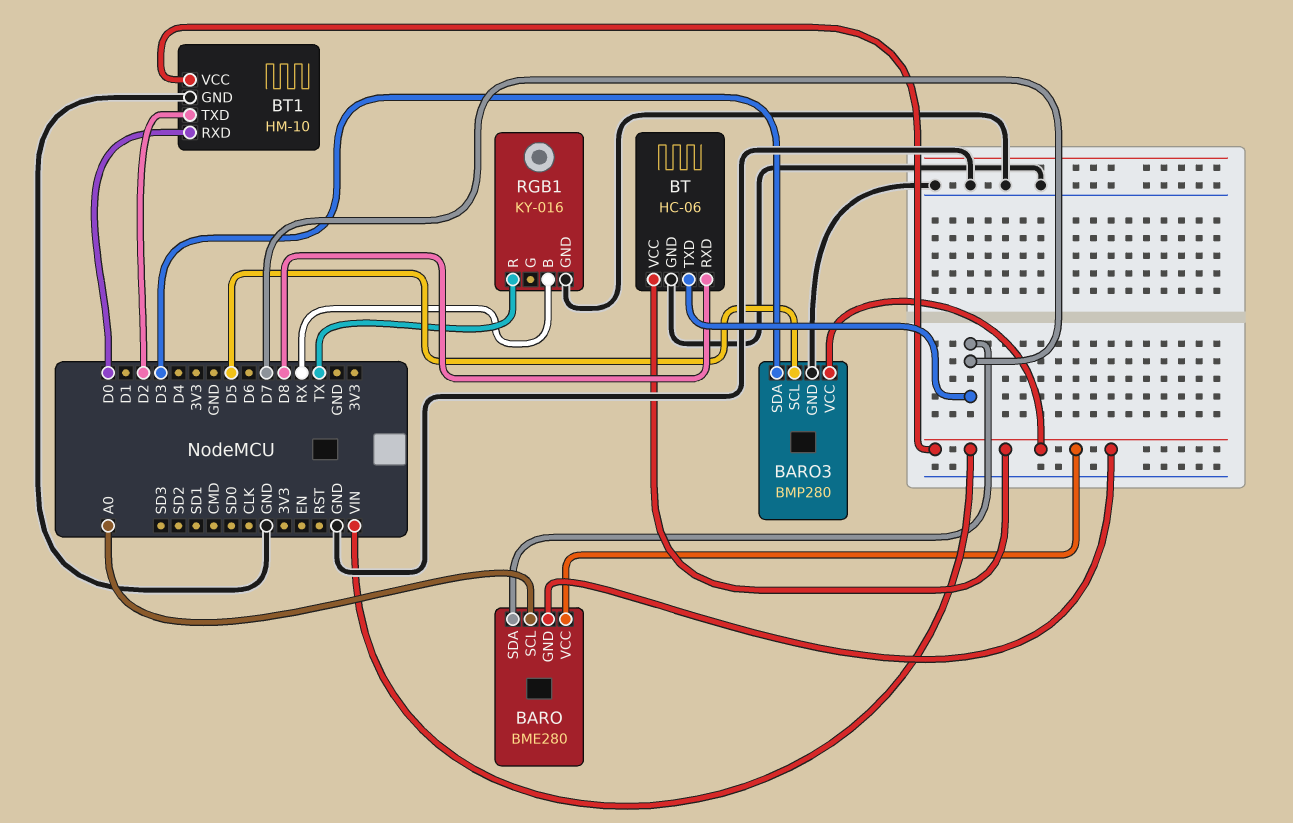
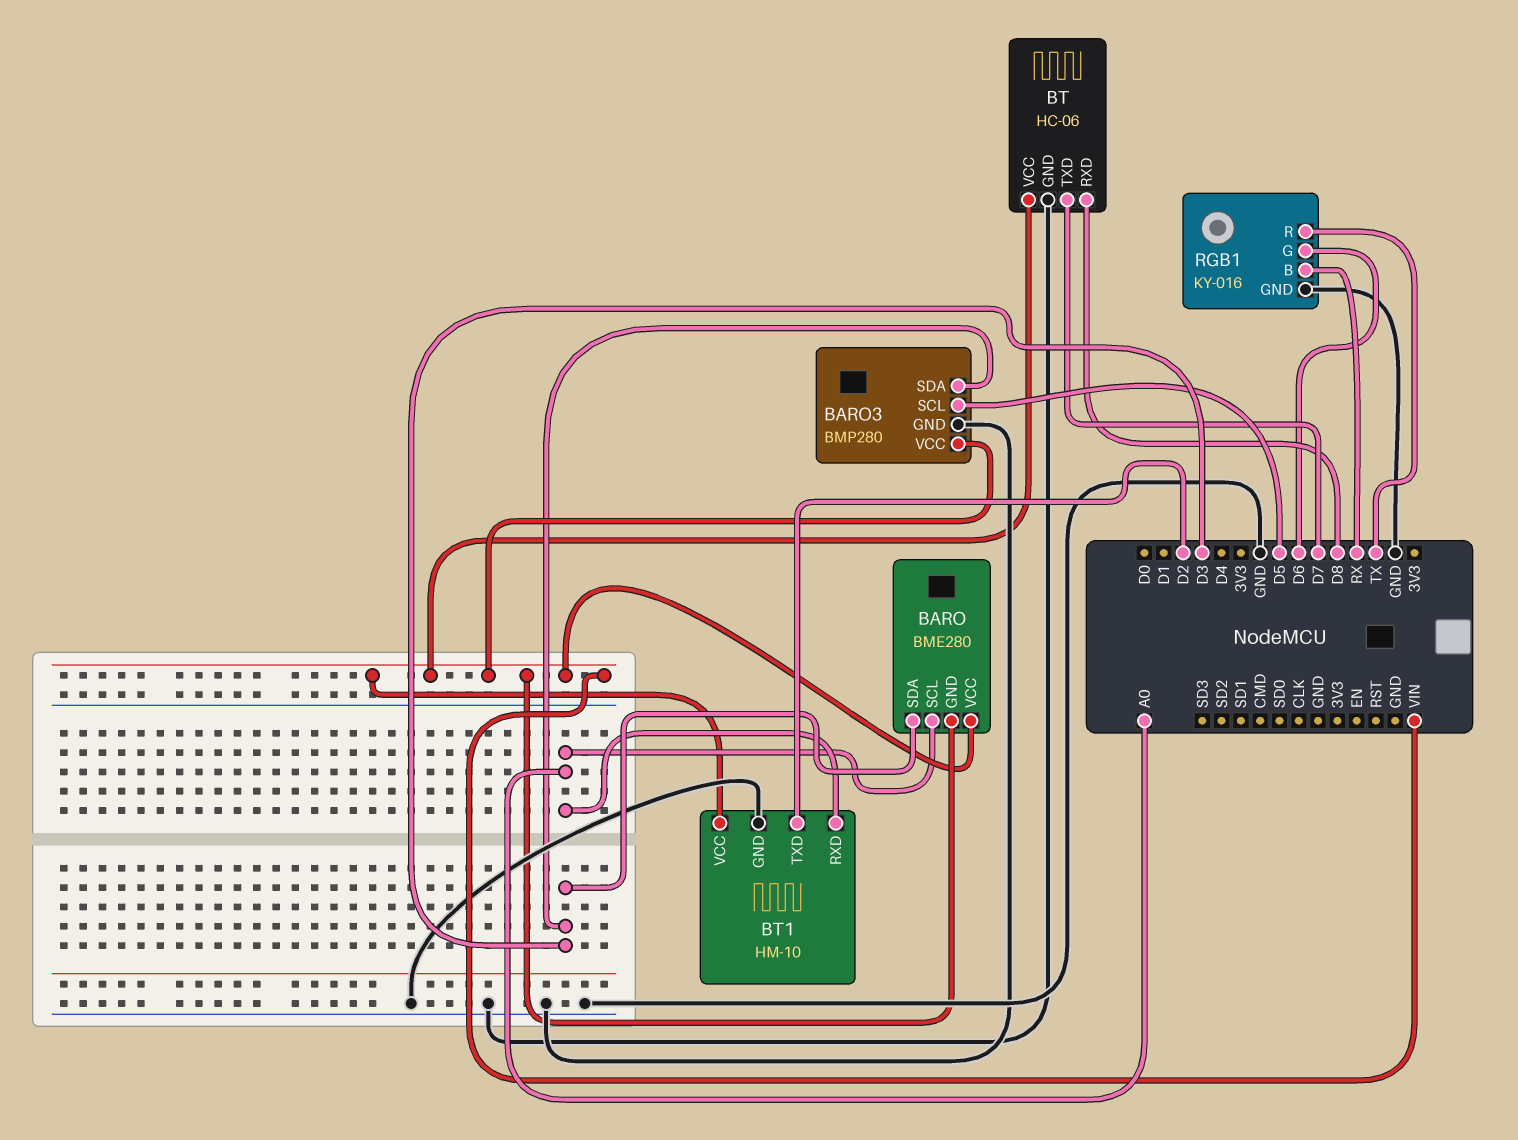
BARO pin SDA: D7 -> D3
BT1 pin RXD: D0 -> A0
RGB1 pin G: none -> D6

